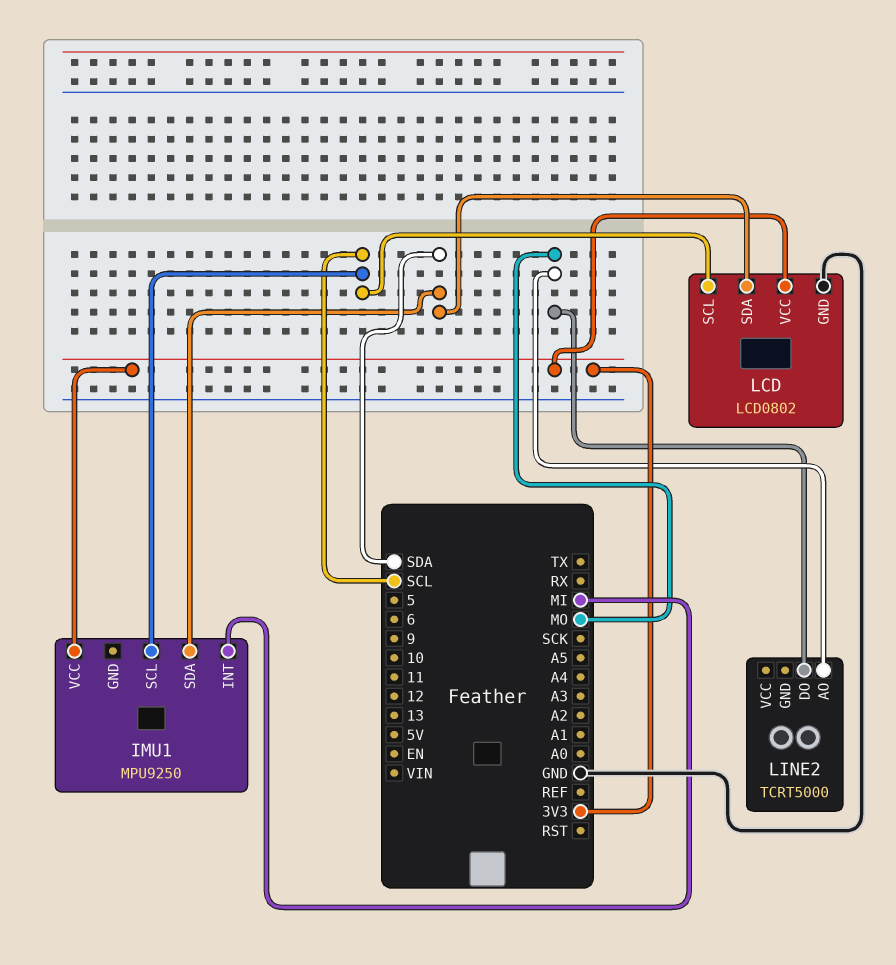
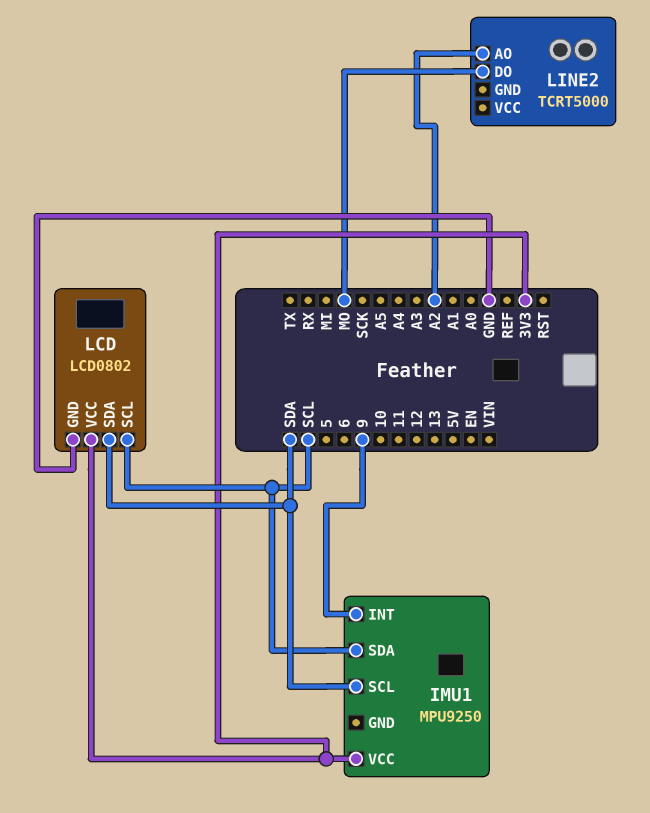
IMU1 pin INT: MI -> 9
IMU1 pin SCL: SCL -> SDA
IMU1 pin SDA: SDA -> SCL
LINE2 pin AO: MO -> A2

